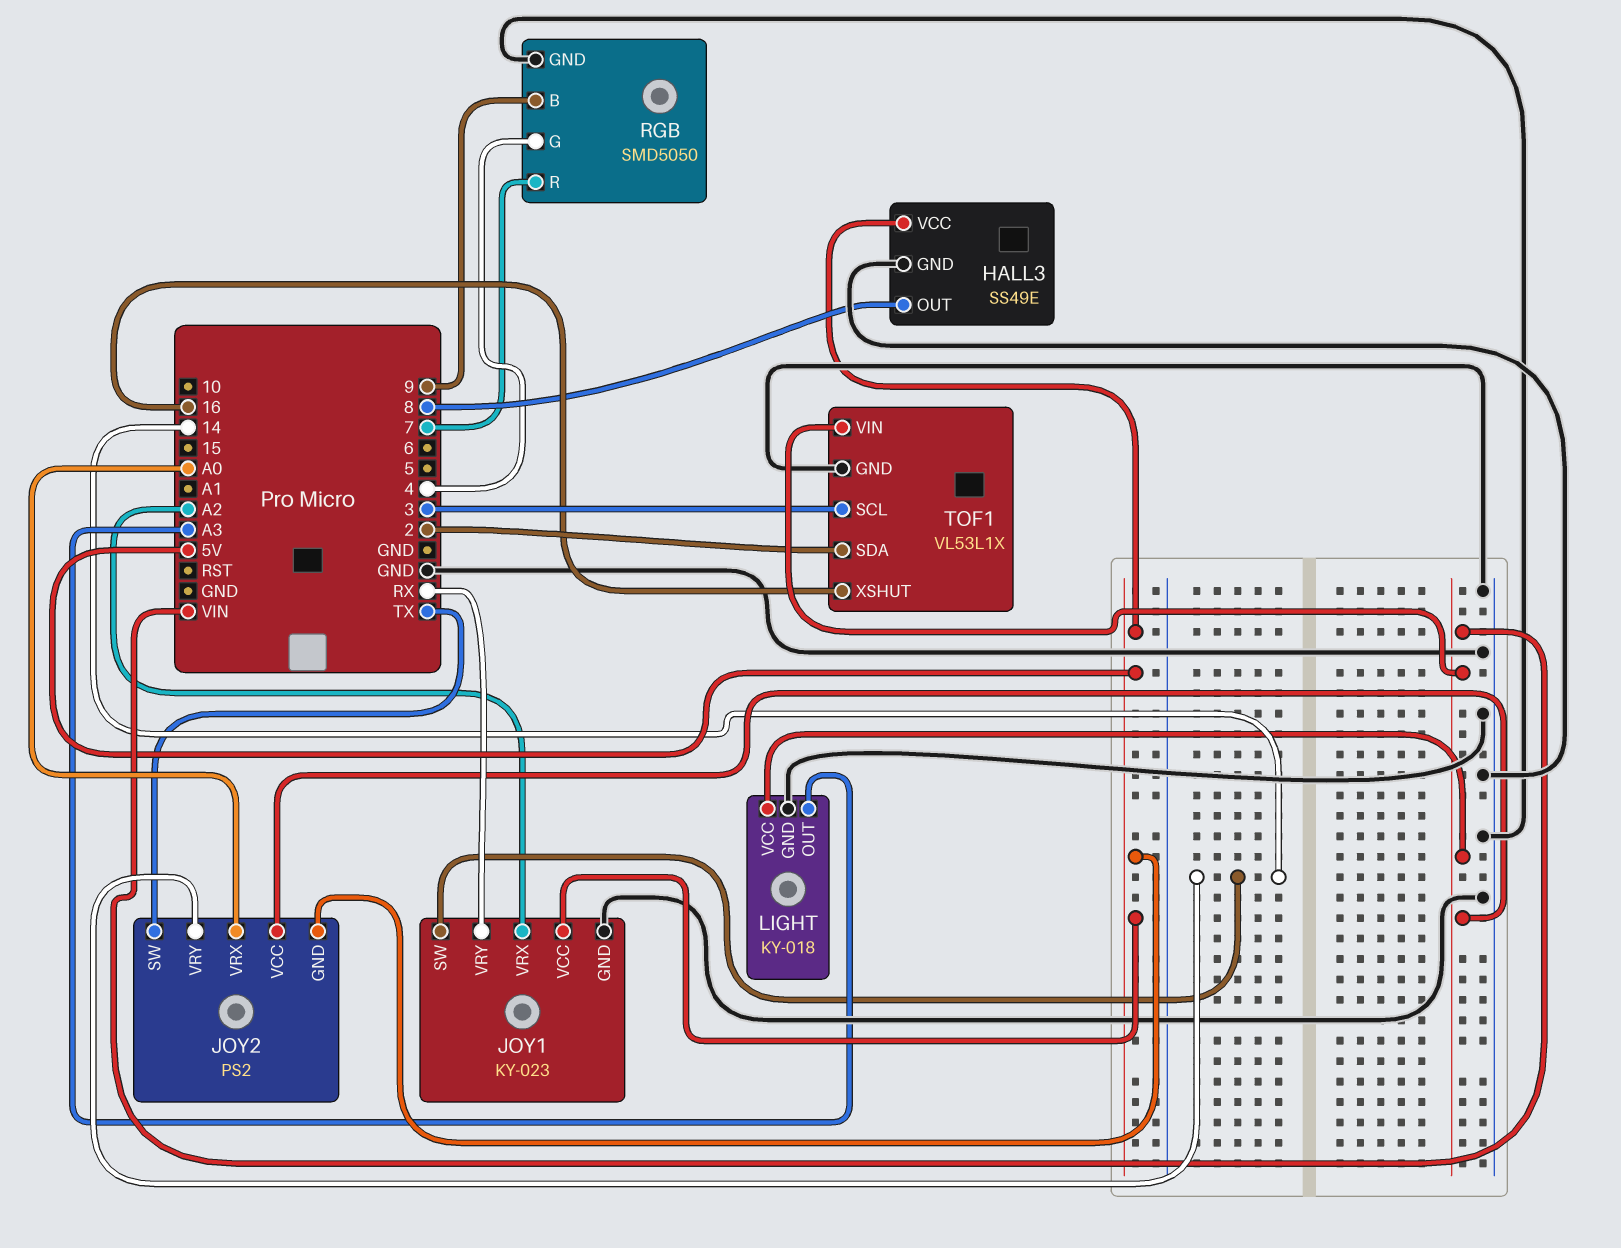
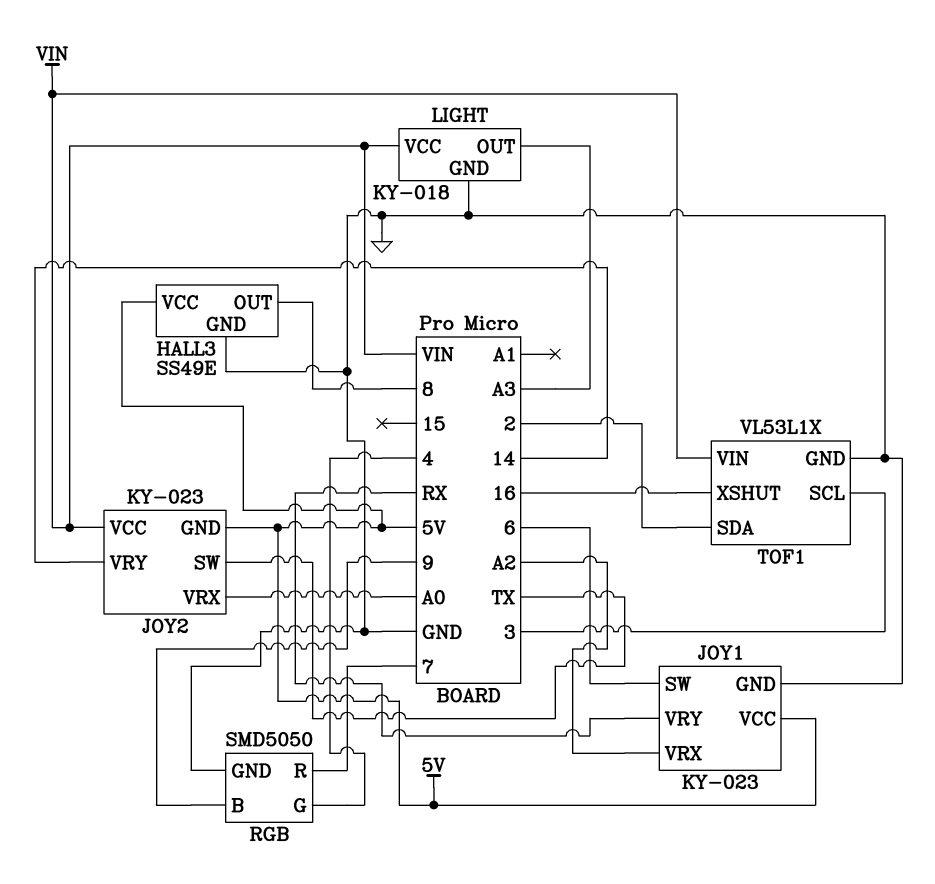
JOY1 pin SW: 14 -> 6
JOY2: PS2 -> KY-023

